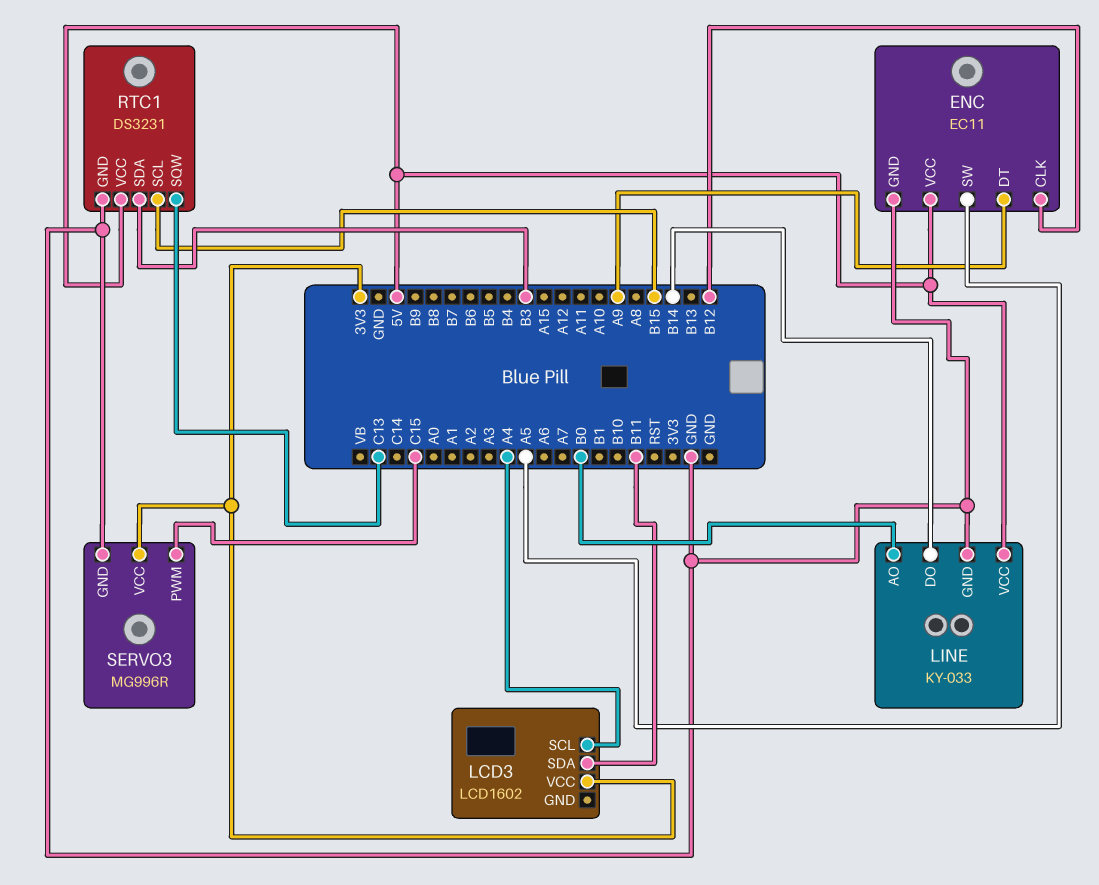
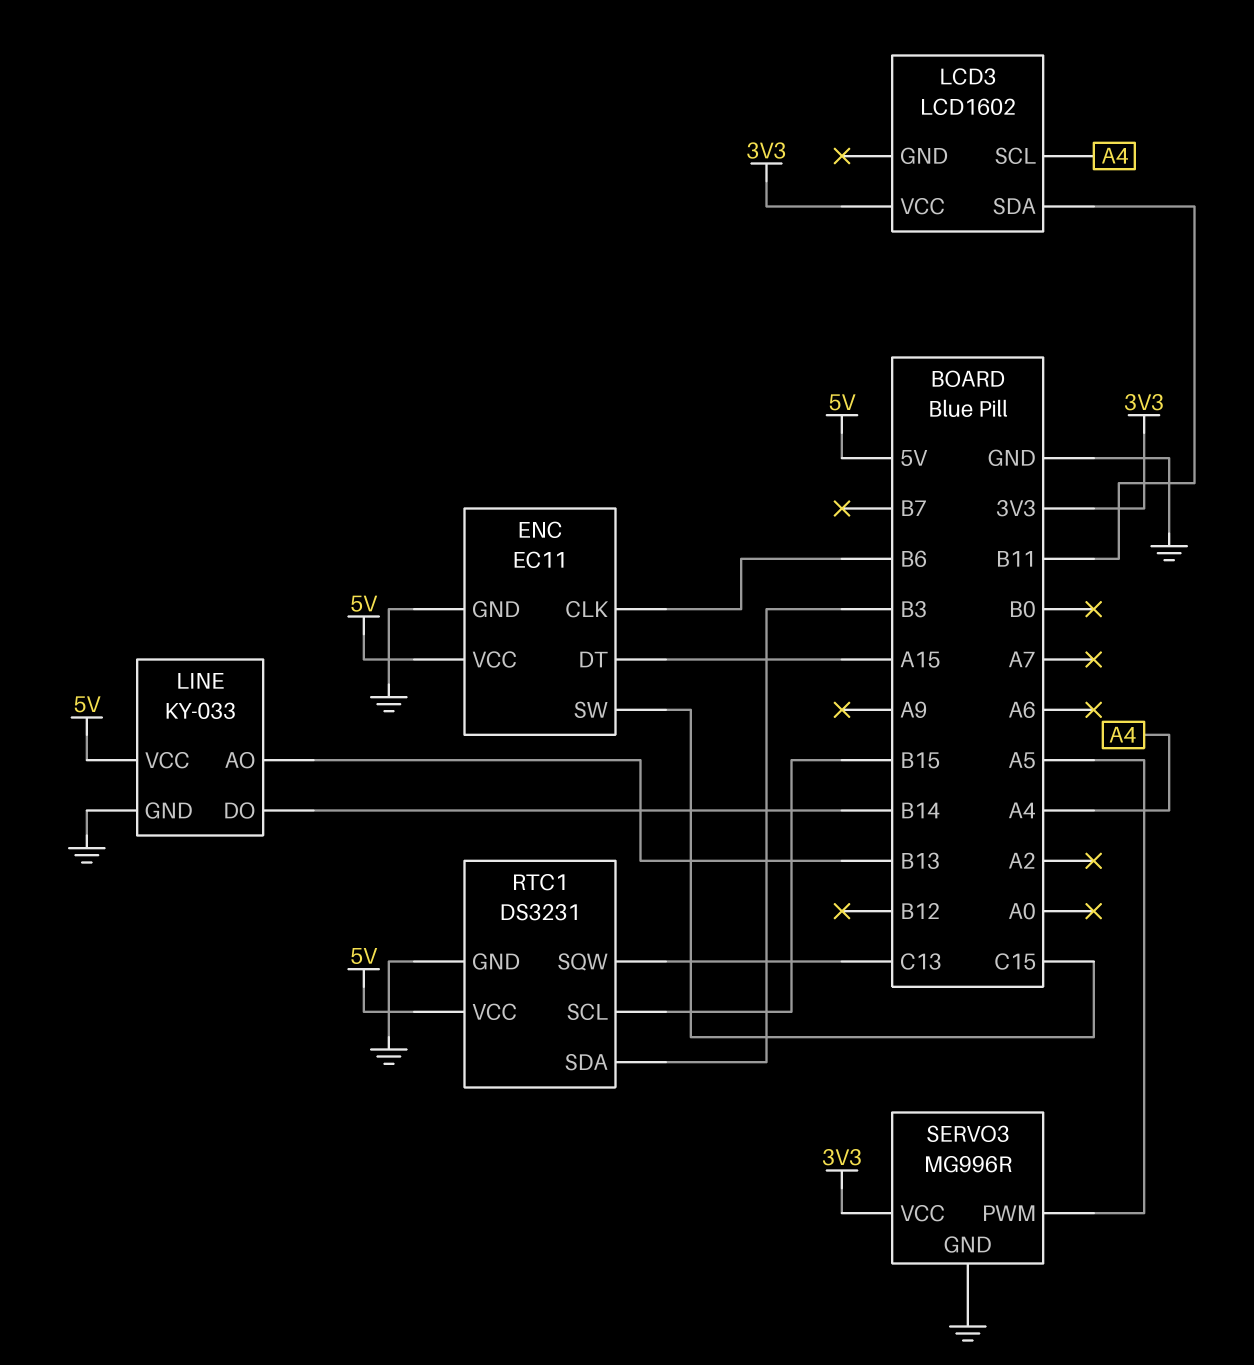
ENC pin CLK: B12 -> B6
ENC pin DT: A9 -> A15
ENC pin SW: A5 -> C15
LINE pin AO: B0 -> B13
SERVO3 pin PWM: C15 -> A5

